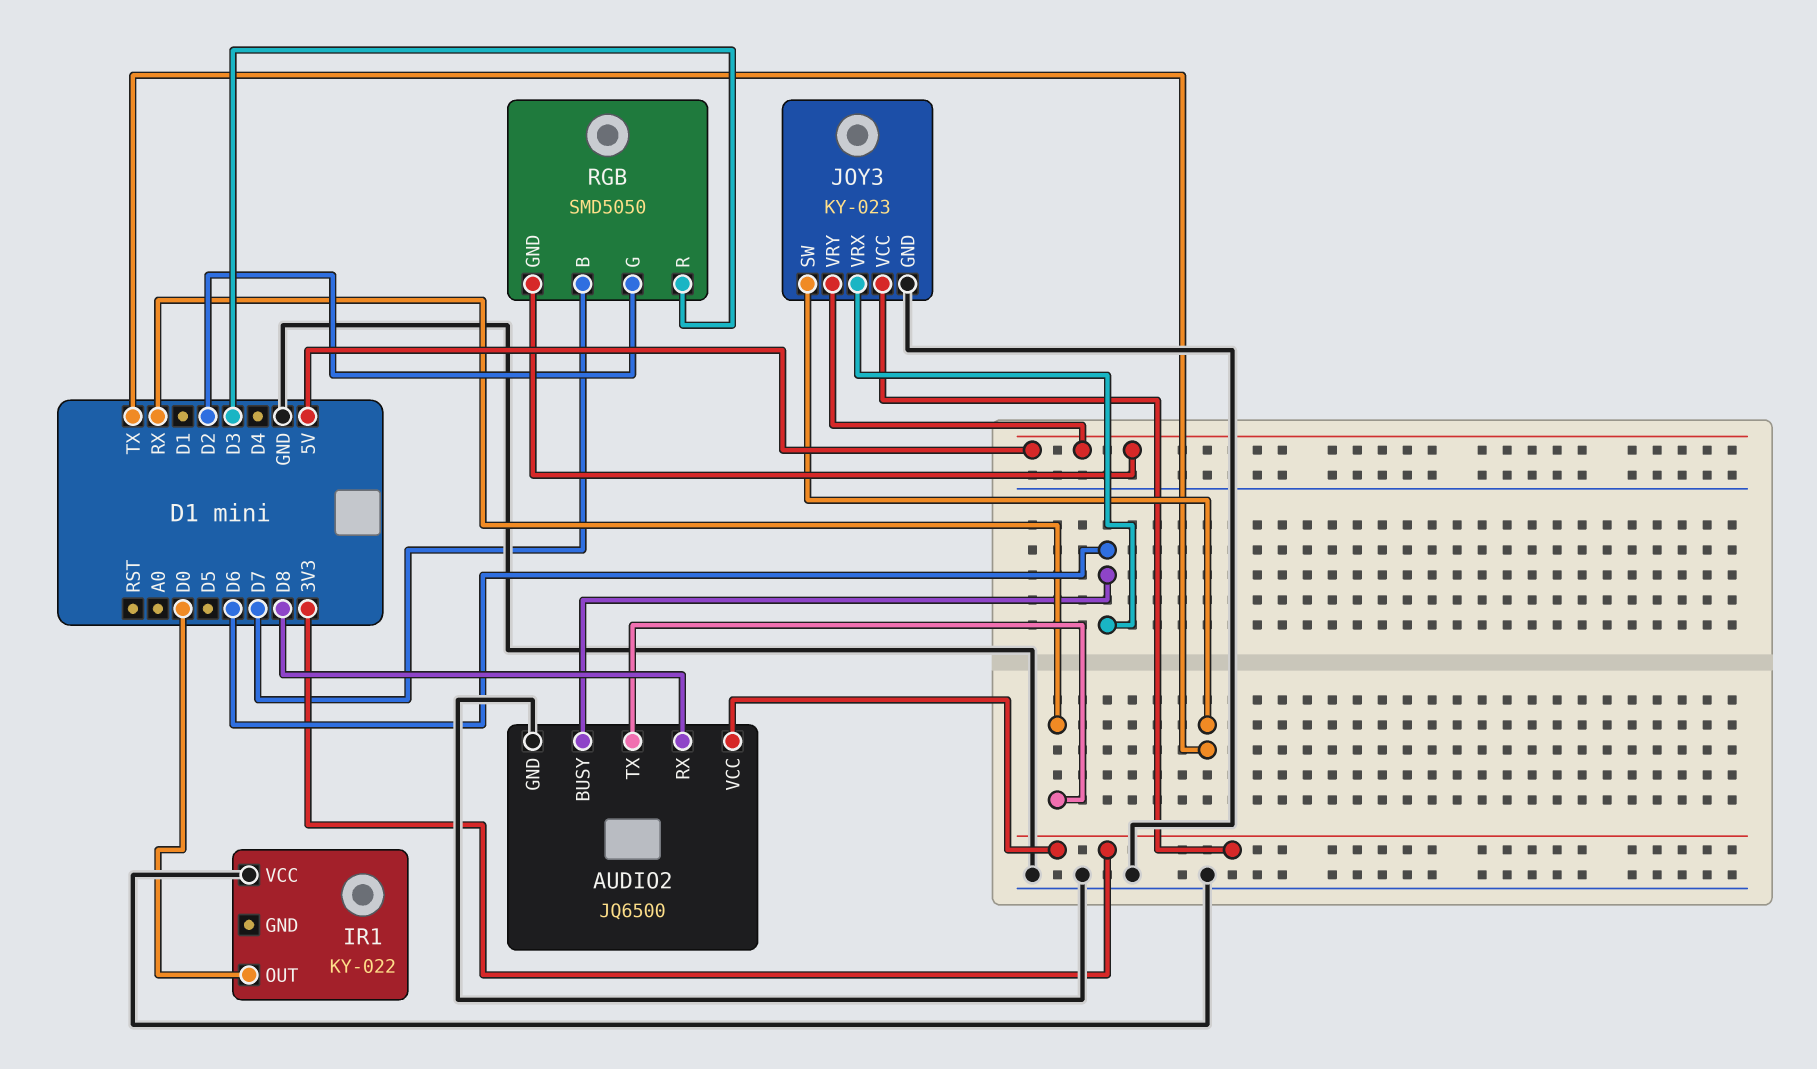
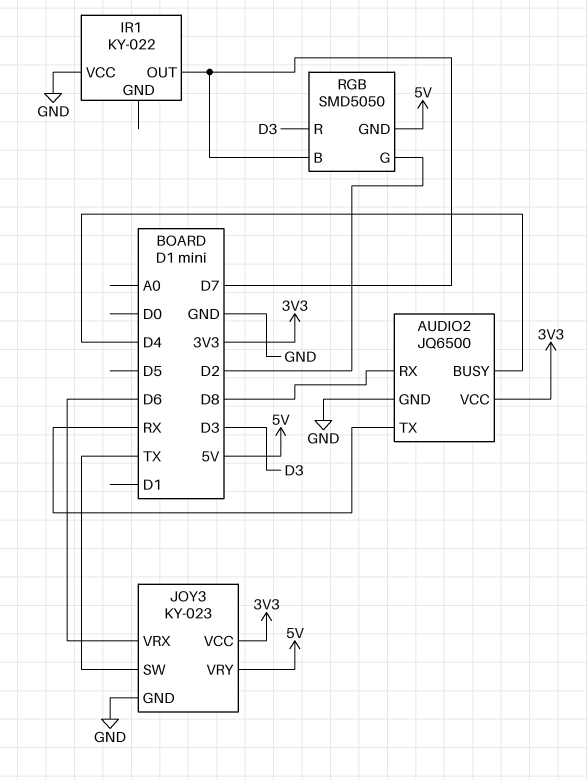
AUDIO2 pin BUSY: D6 -> D4
IR1 pin OUT: D0 -> D7

